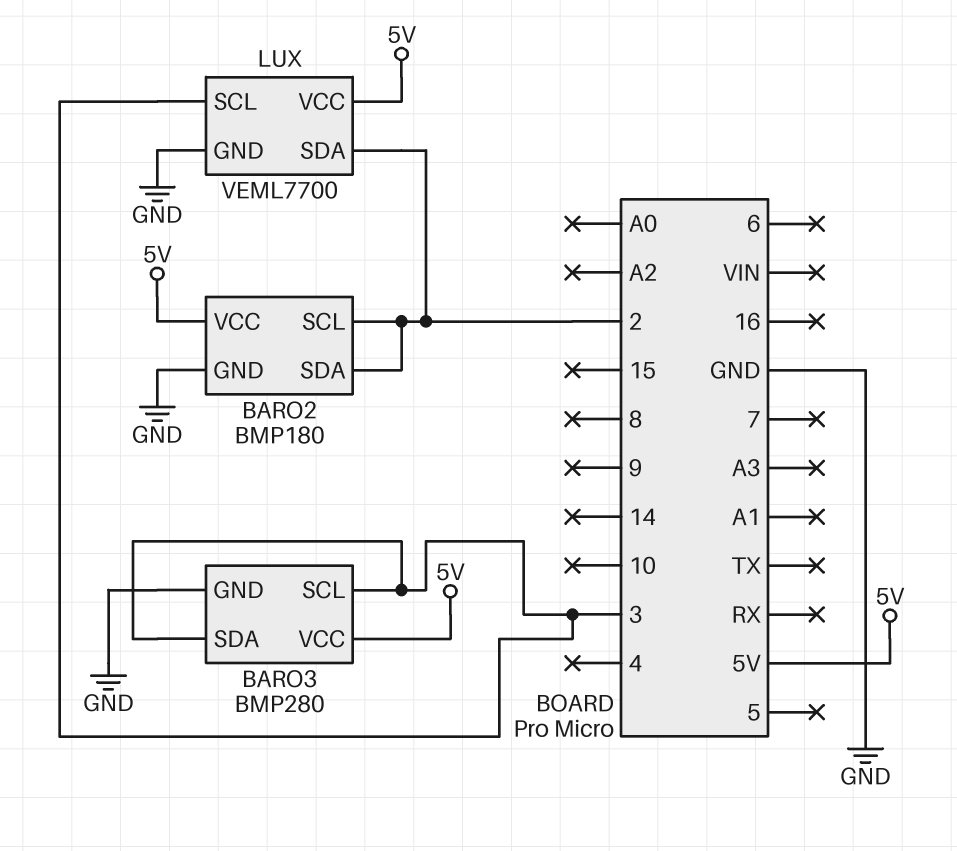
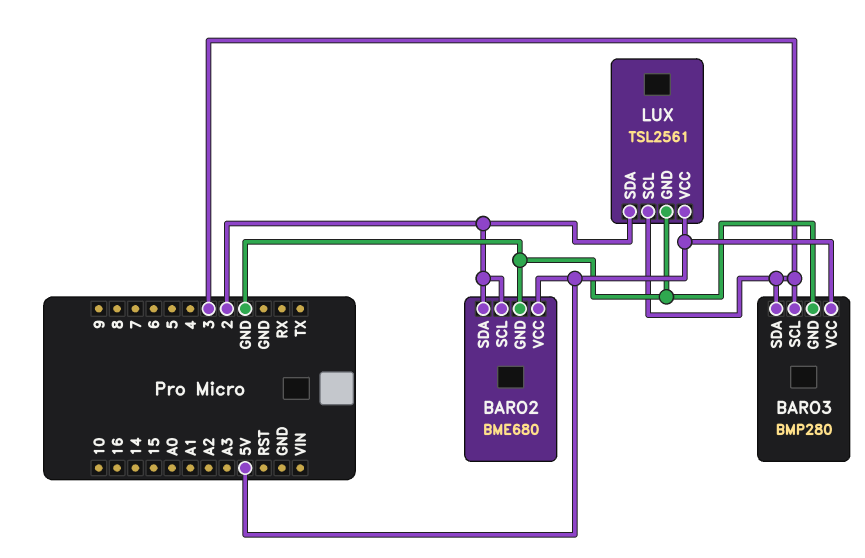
BARO2: BMP180 -> BME680
LUX: VEML7700 -> TSL2561

